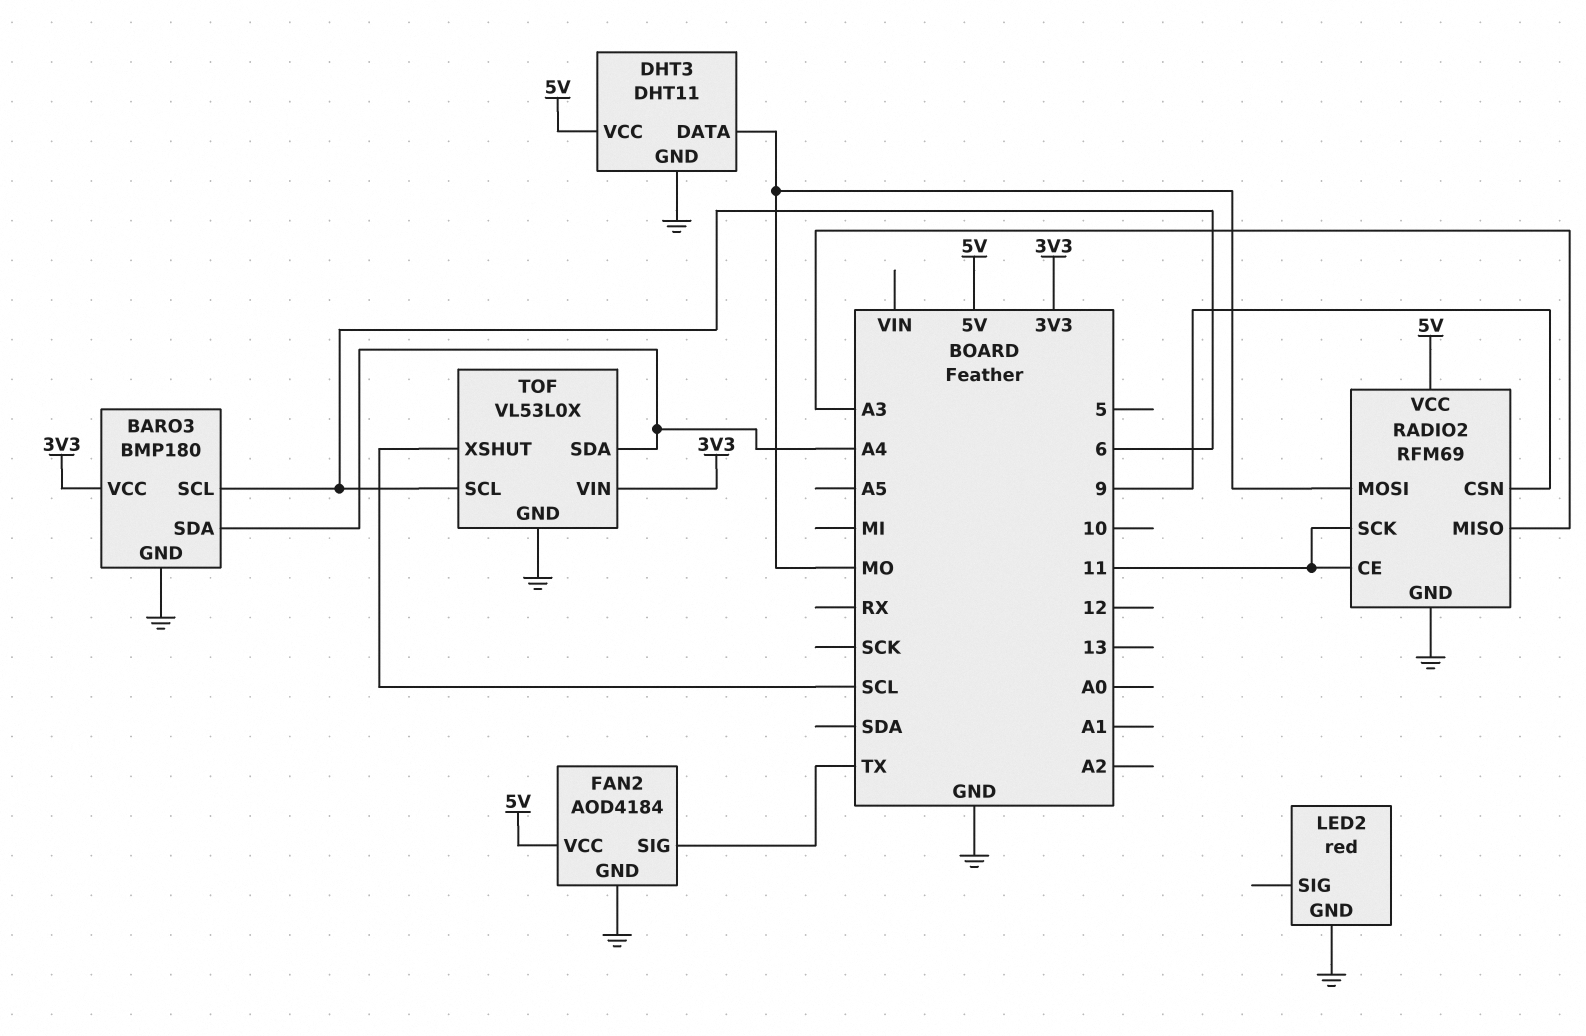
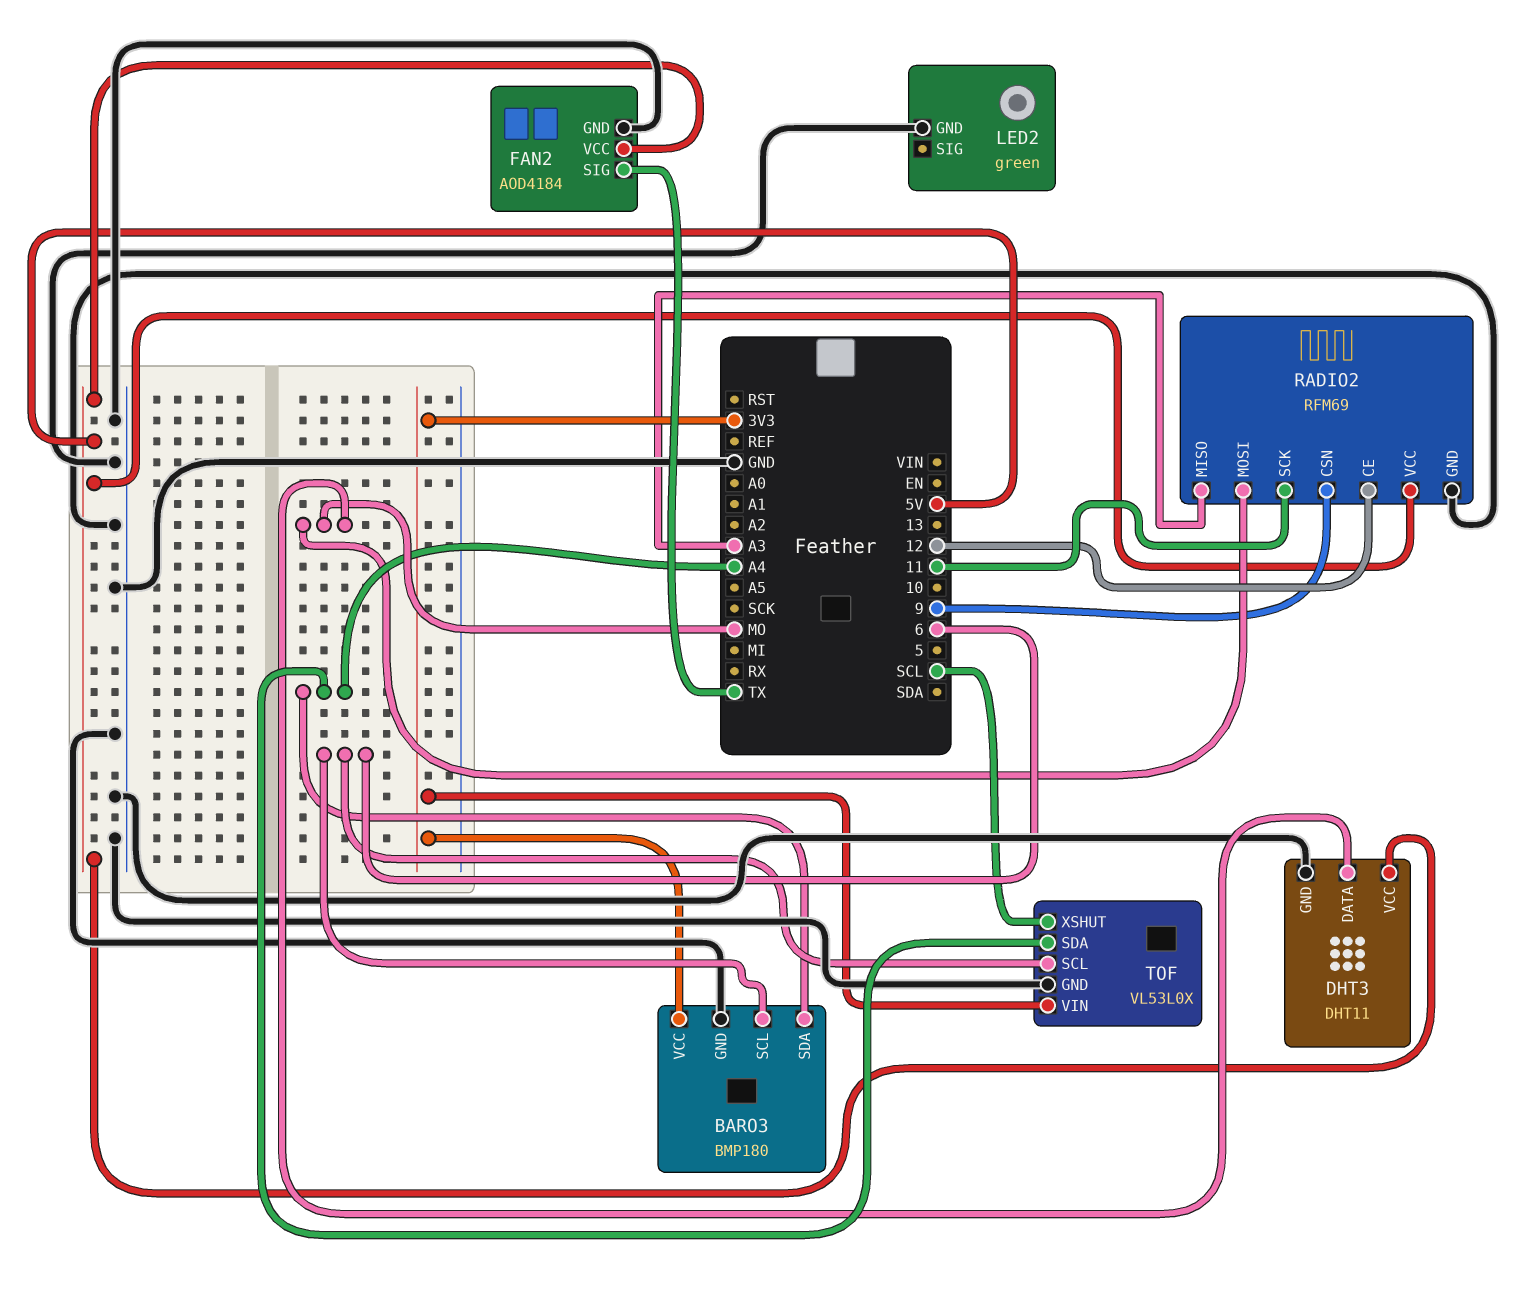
LED2: red -> green
RADIO2 pin CE: 11 -> 12

